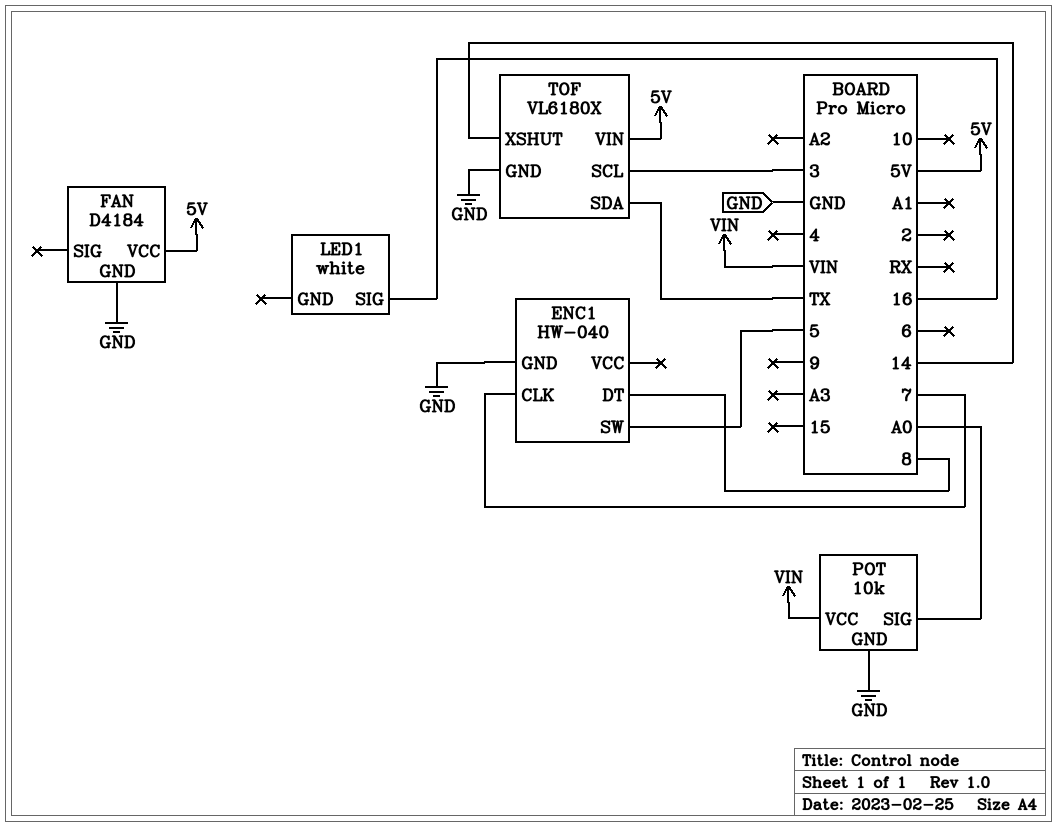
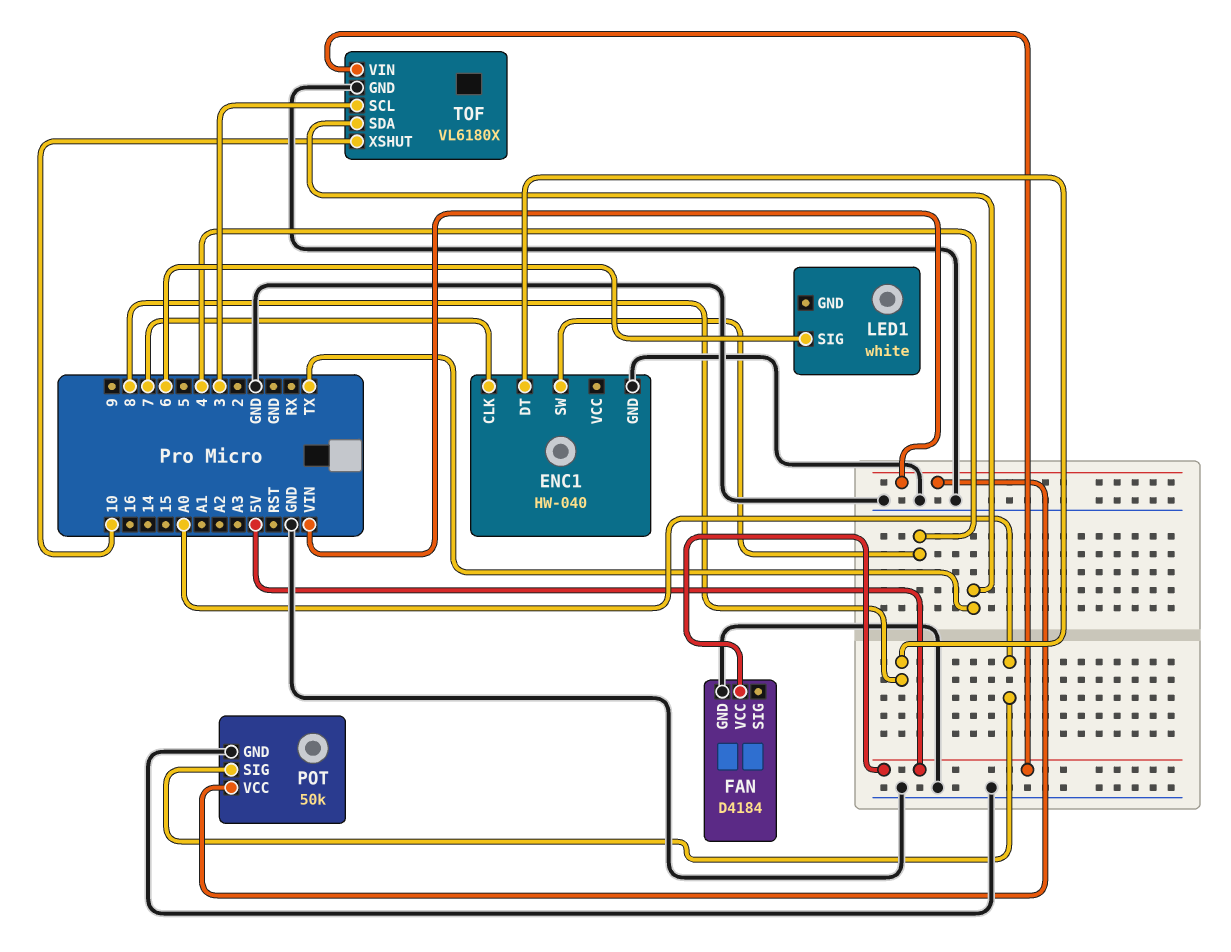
ENC1 pin SW: 5 -> 4
LED1 pin SIG: 16 -> 6
POT: 10k -> 50k
TOF pin XSHUT: 14 -> 10

